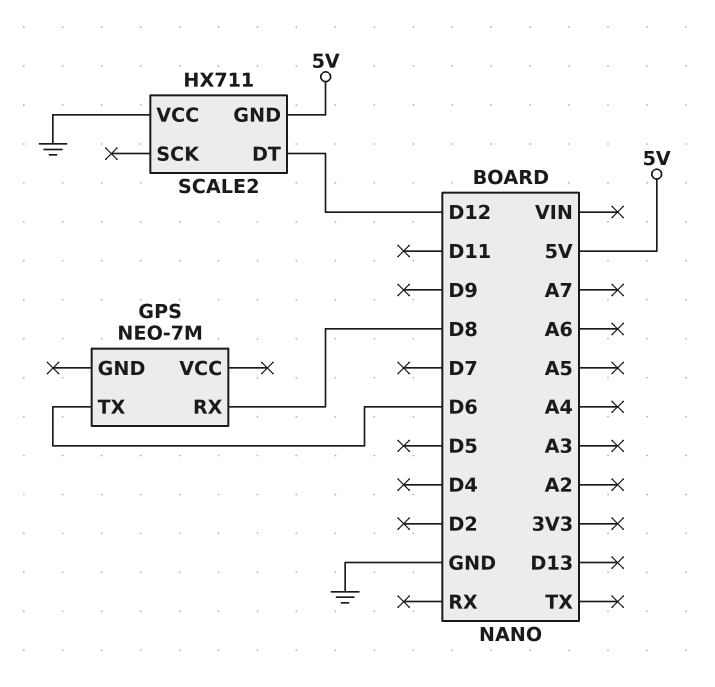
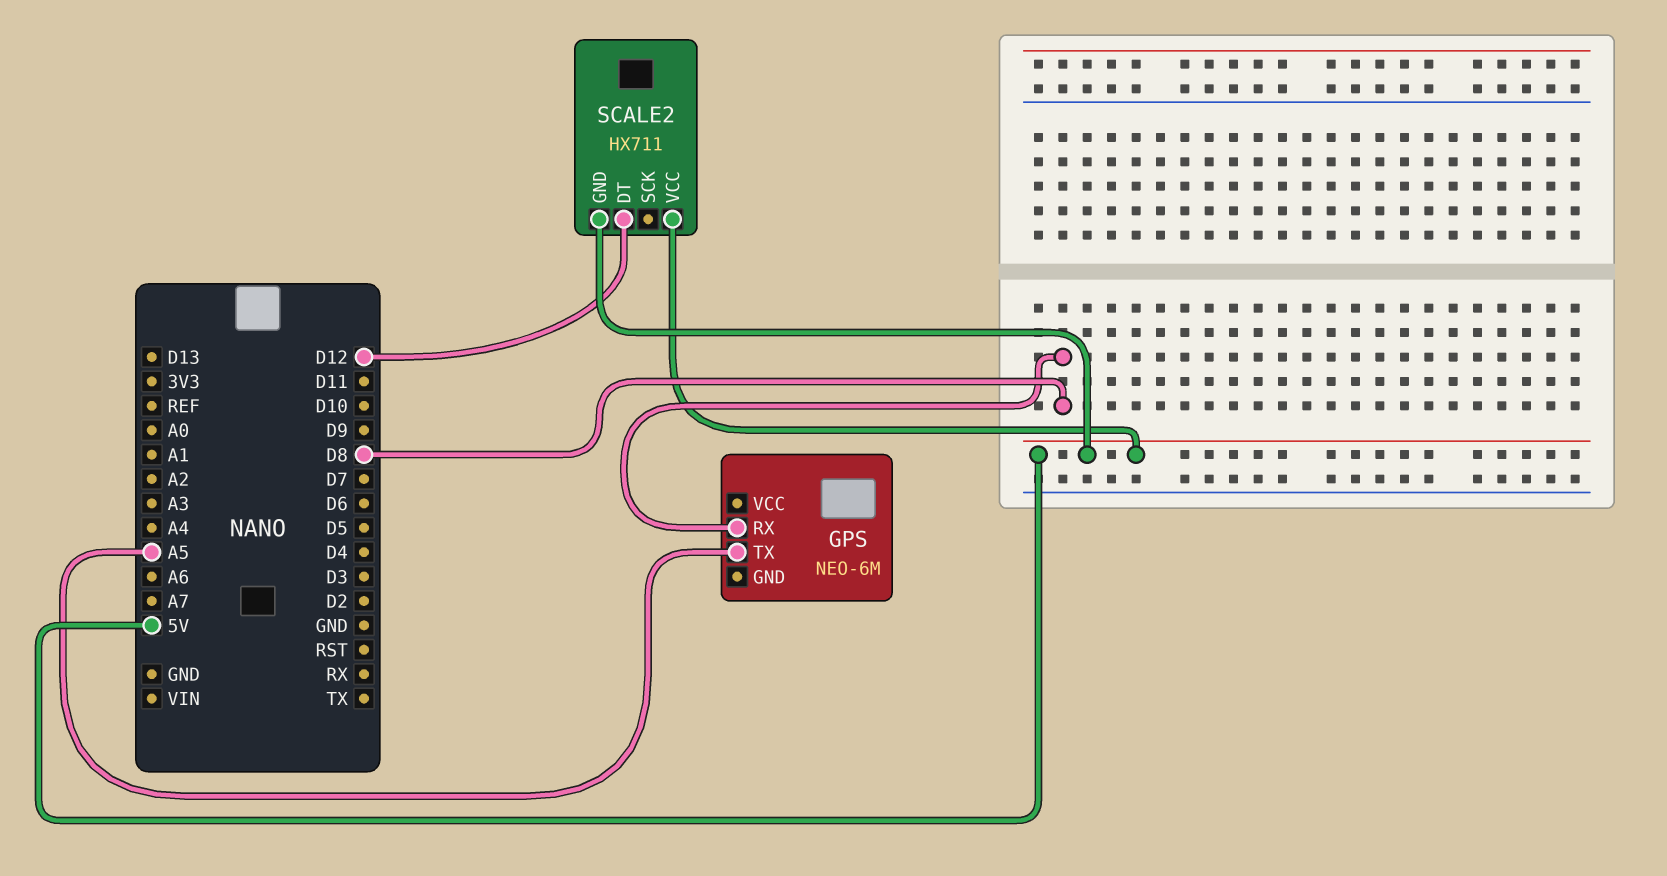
GPS: NEO-7M -> NEO-6M
GPS pin TX: D6 -> A5
SCALE2 pin VCC: GND -> 5V

